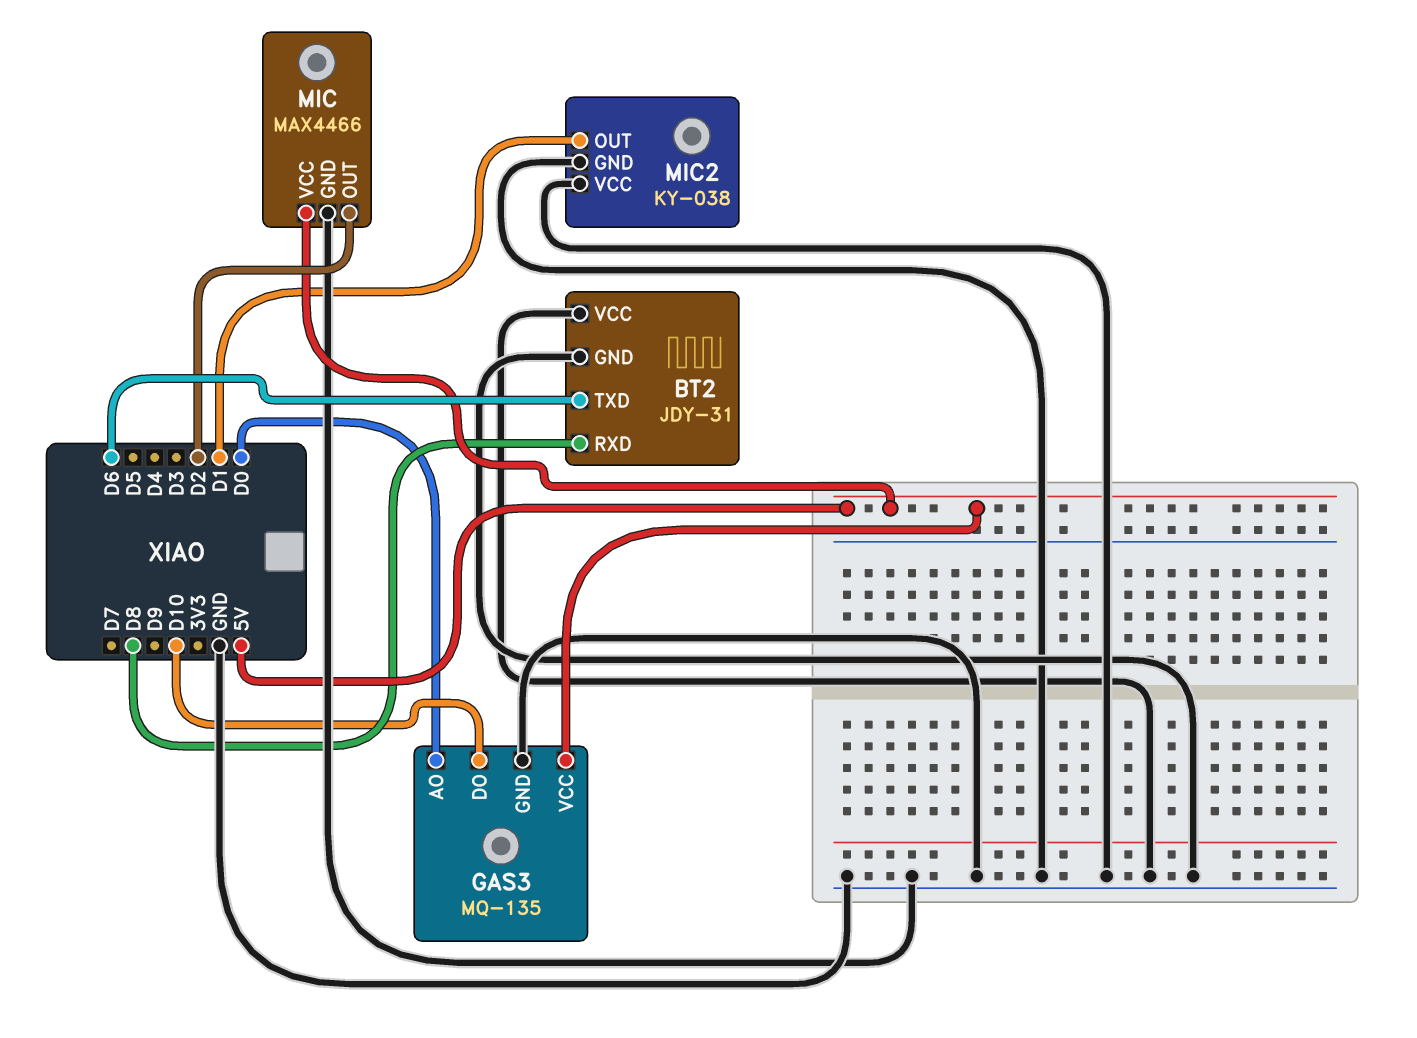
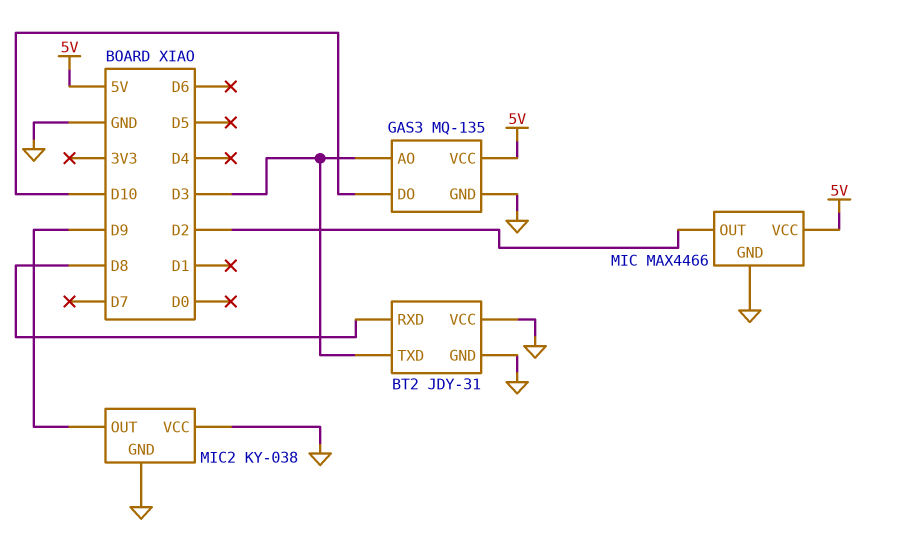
BT2 pin TXD: D6 -> D3
GAS3 pin AO: D0 -> D3
MIC2 pin OUT: D1 -> D9

